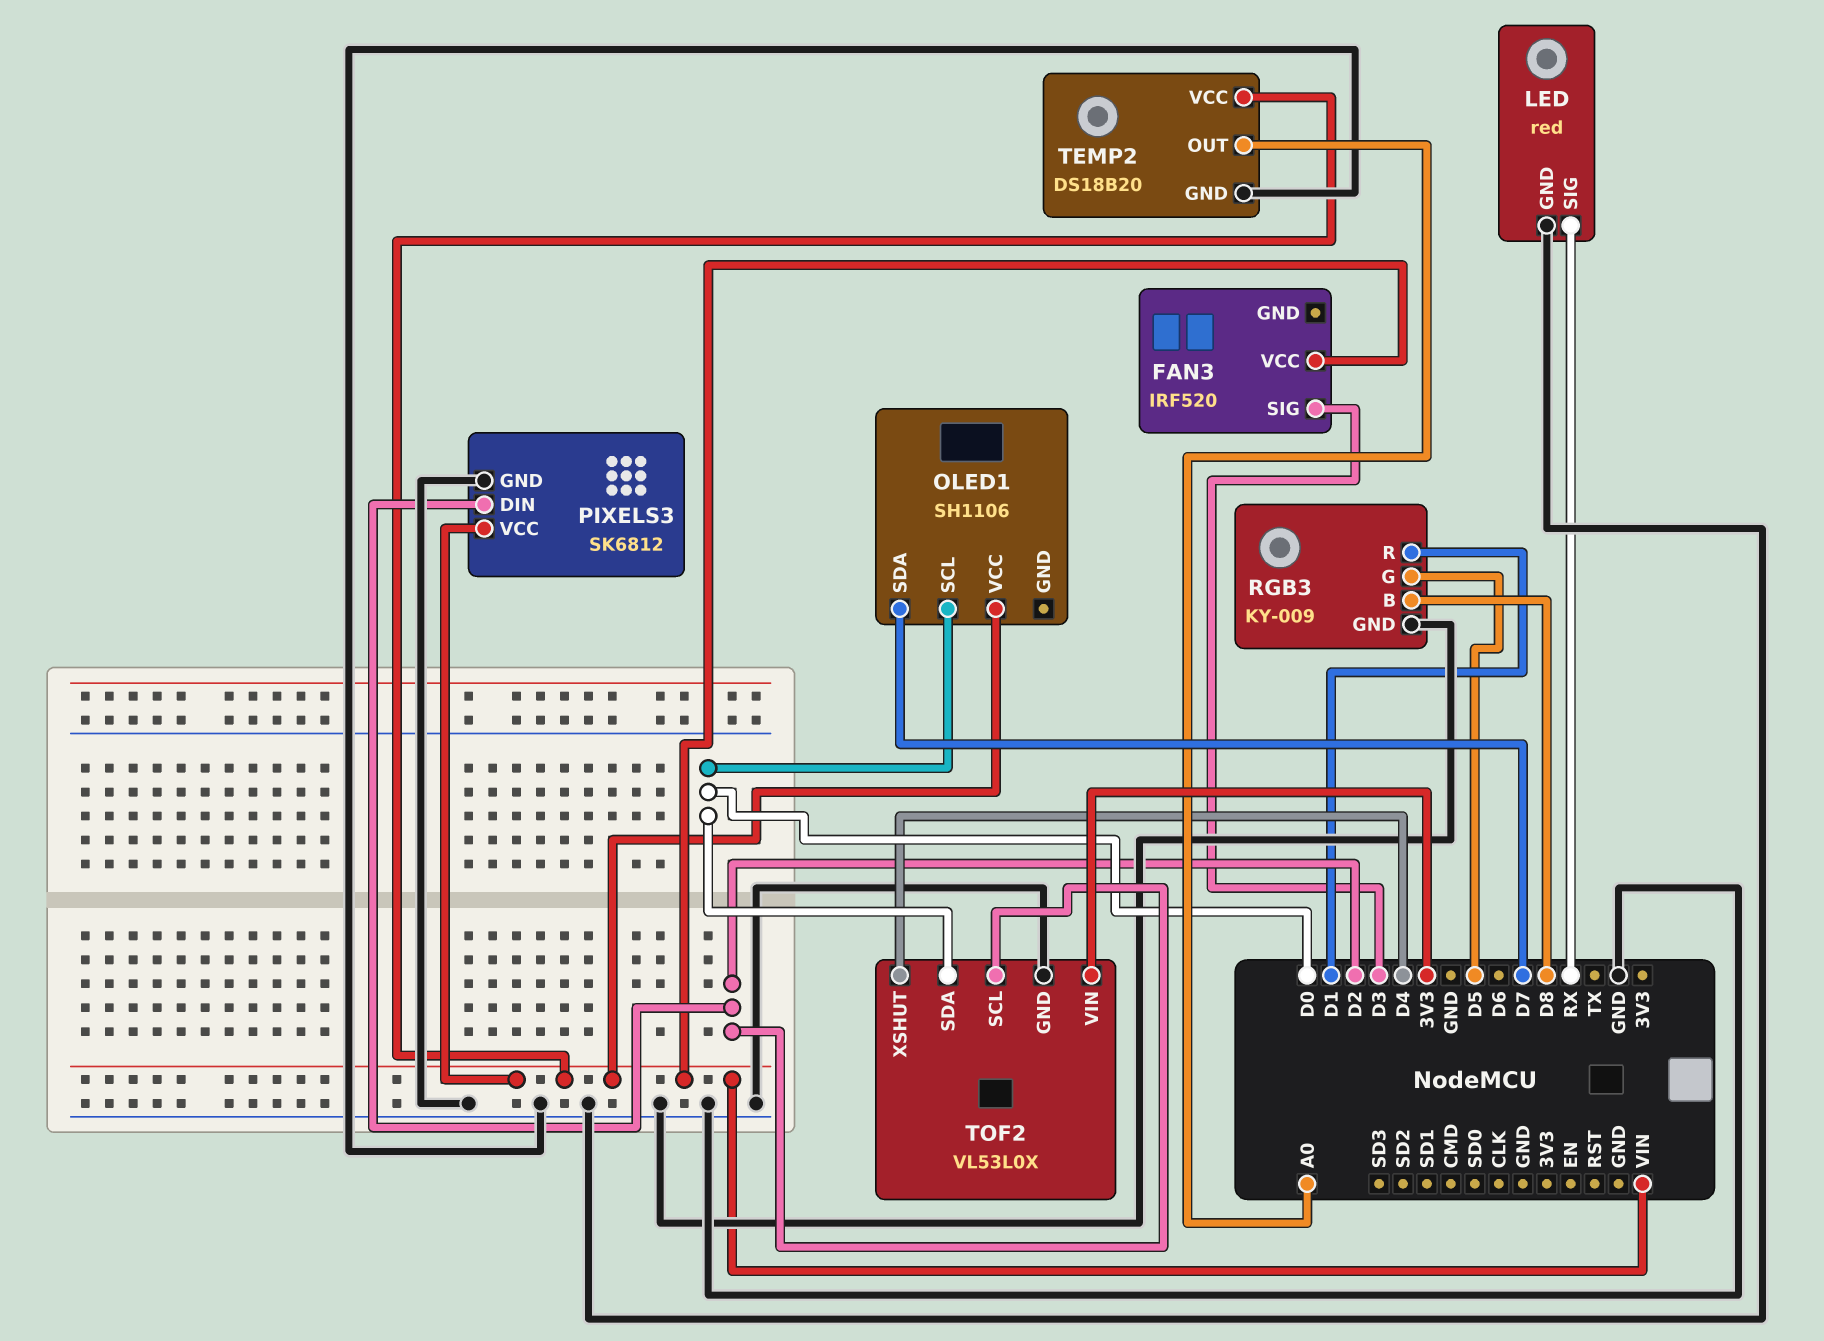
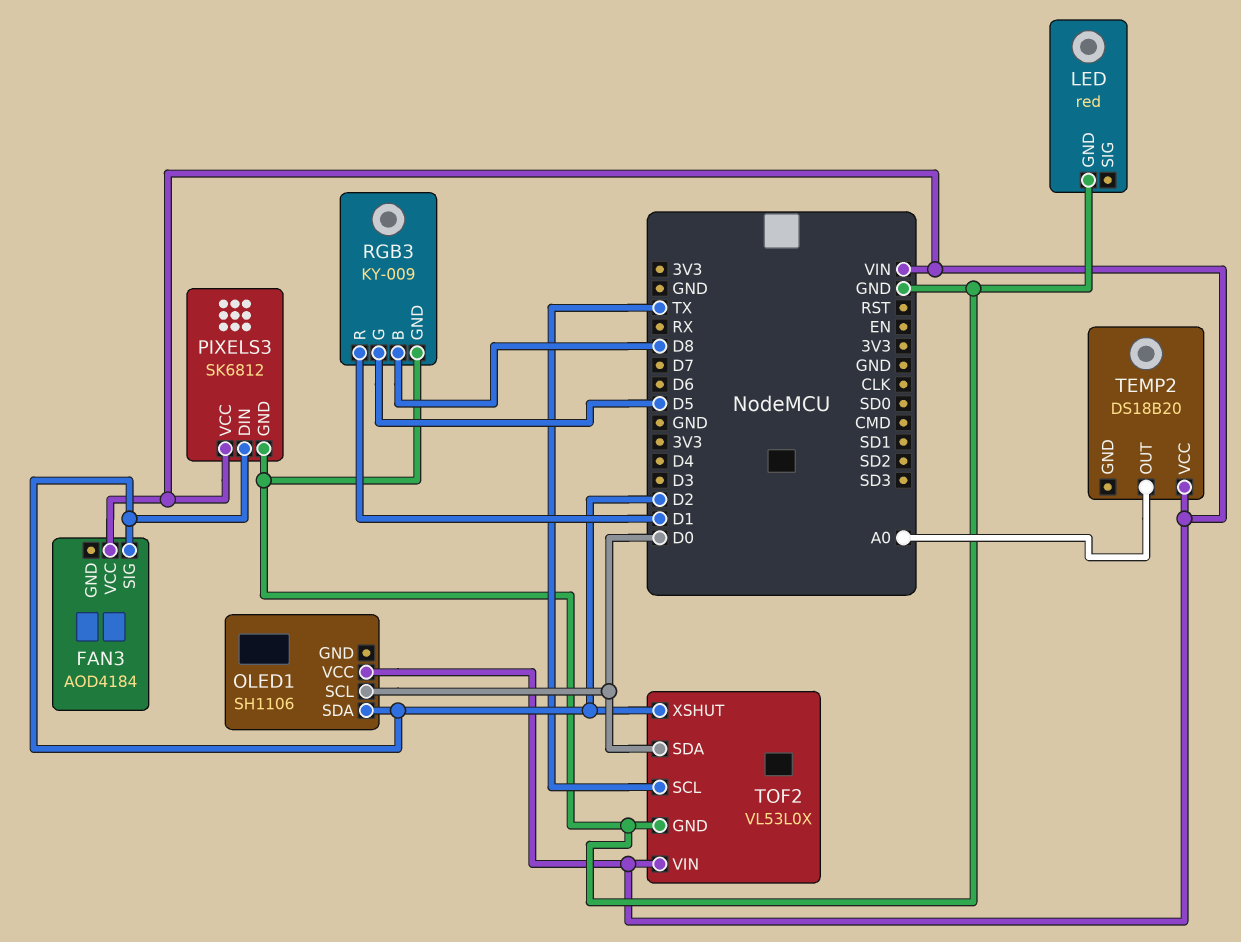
FAN3: IRF520 -> AOD4184
FAN3 pin SIG: D3 -> D2
LED pin SIG: RX -> none
OLED1 pin SDA: D7 -> D2
TEMP2 pin GND: GND -> none
TOF2 pin SCL: D2 -> TX
TOF2 pin VIN: 3V3 -> VIN
TOF2 pin XSHUT: D4 -> D2

